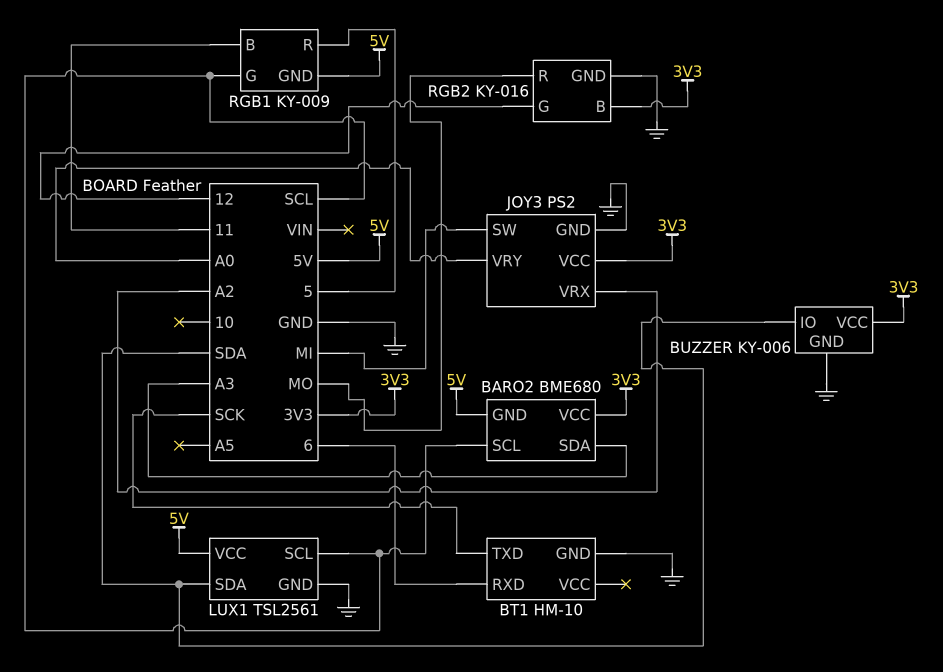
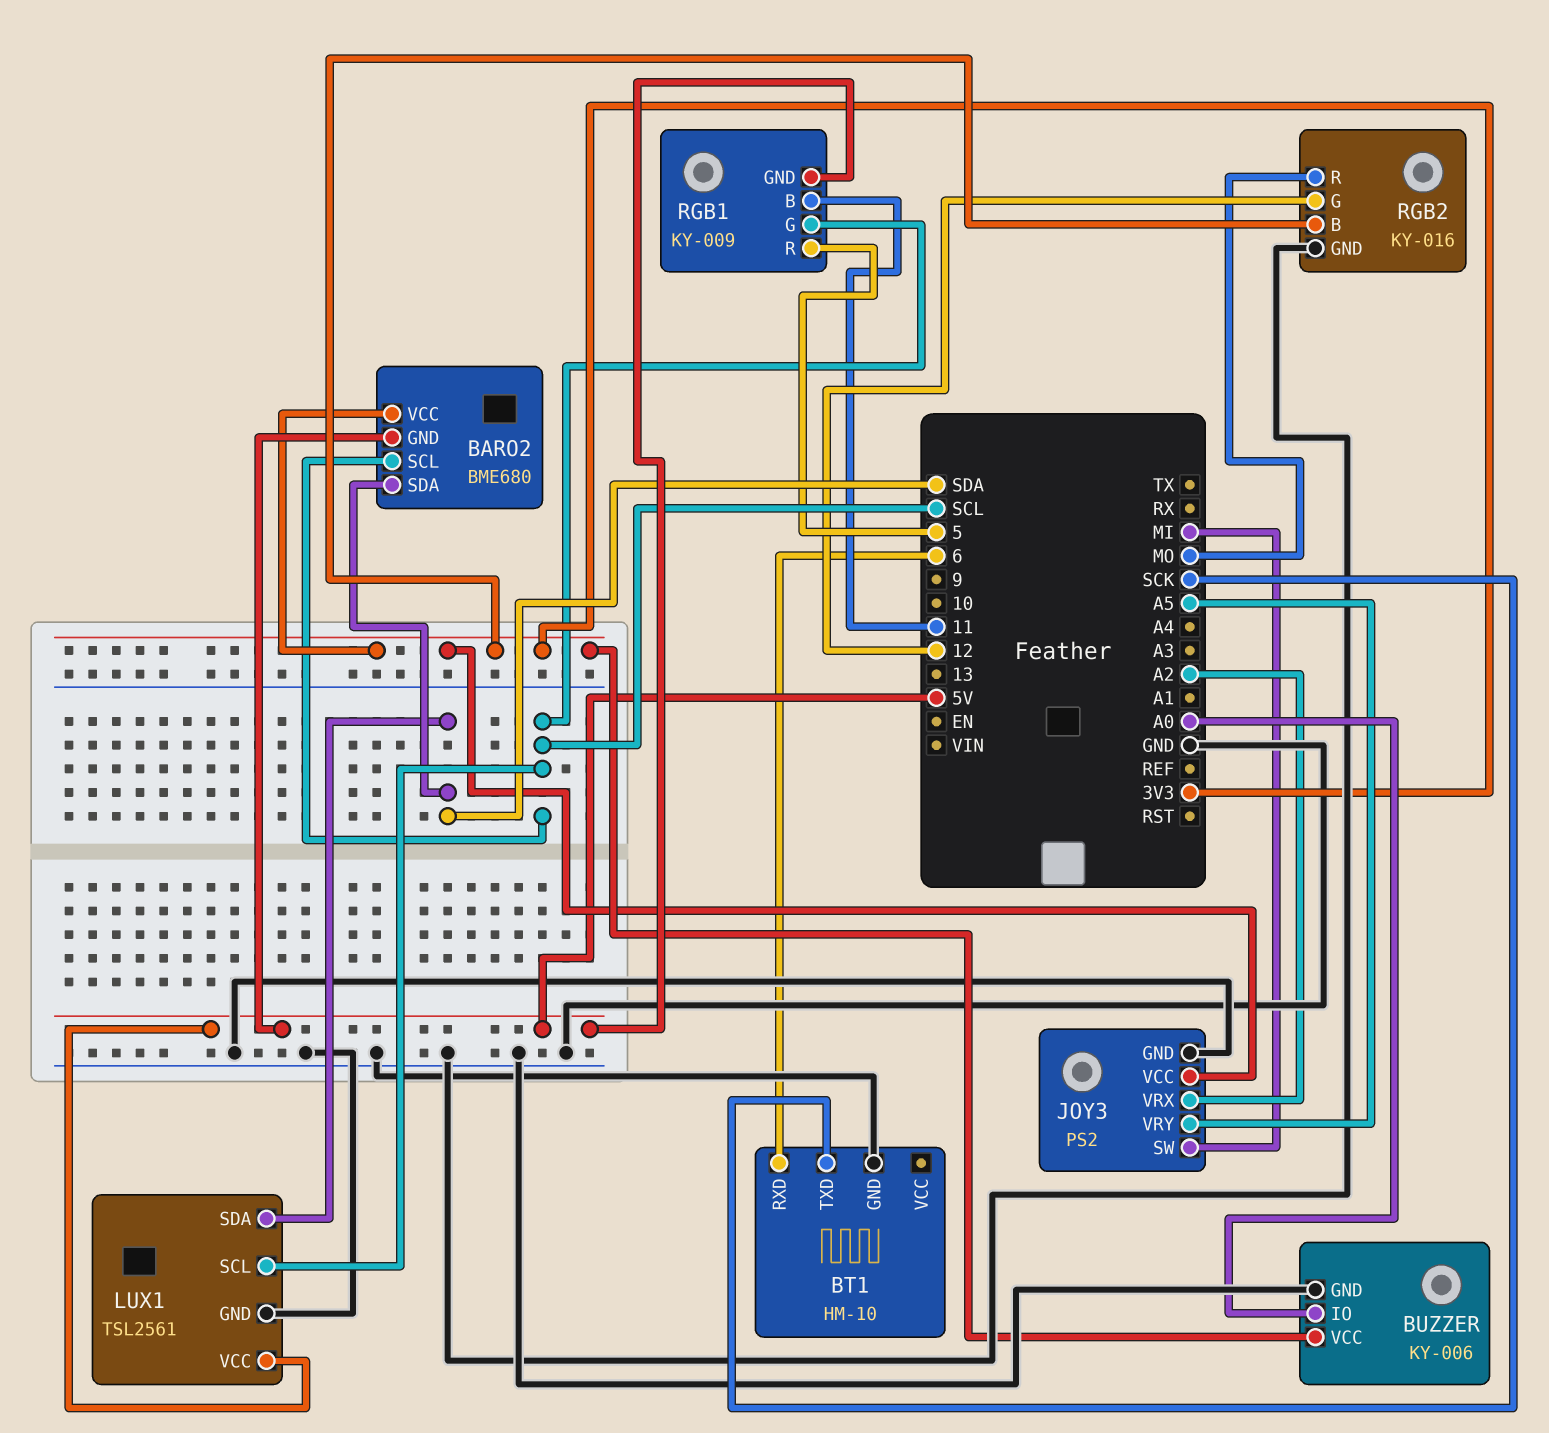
BARO2 pin SDA: A3 -> SDA
BUZZER pin IO: SDA -> A0
JOY3 pin VRY: A0 -> A5

